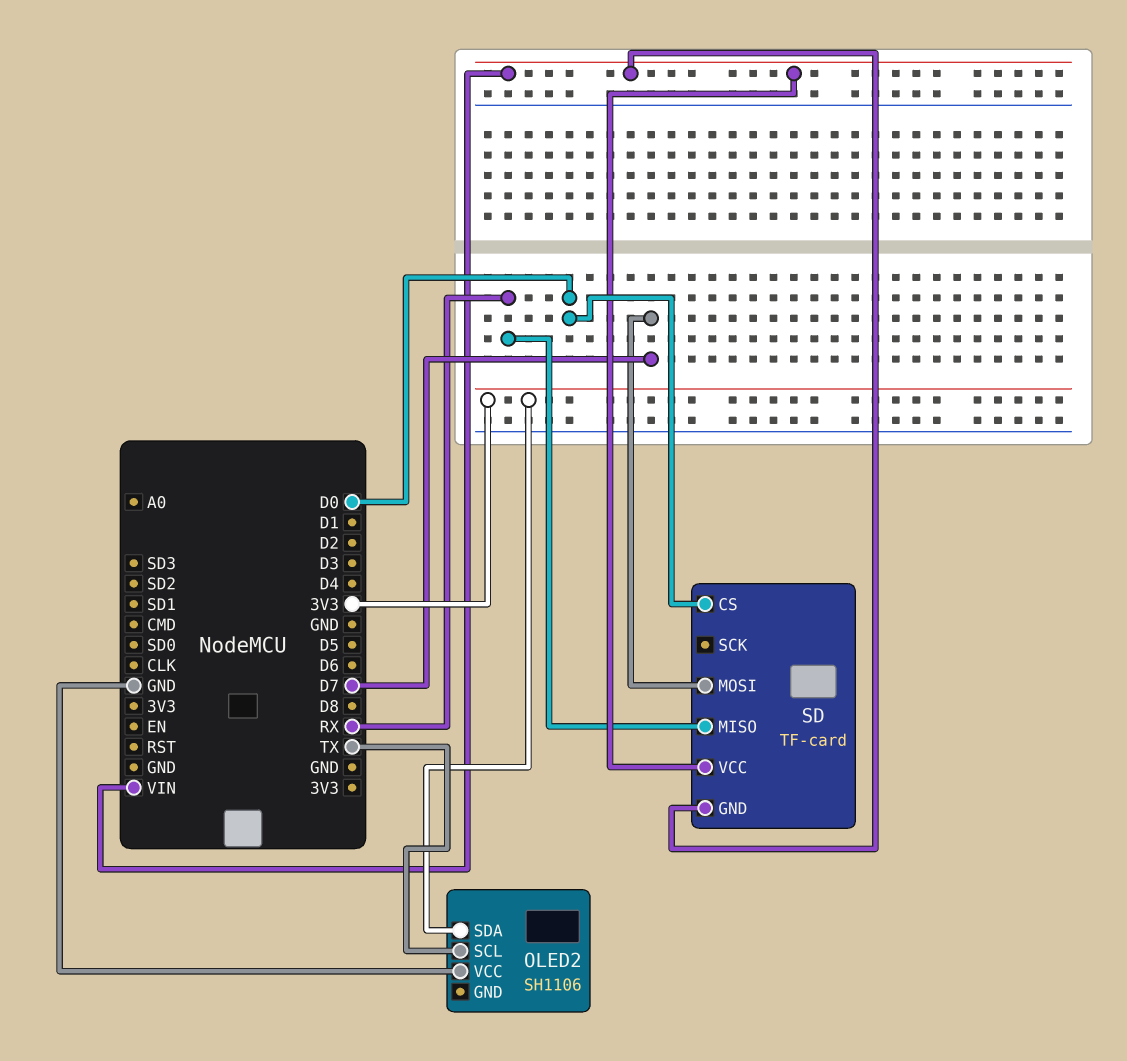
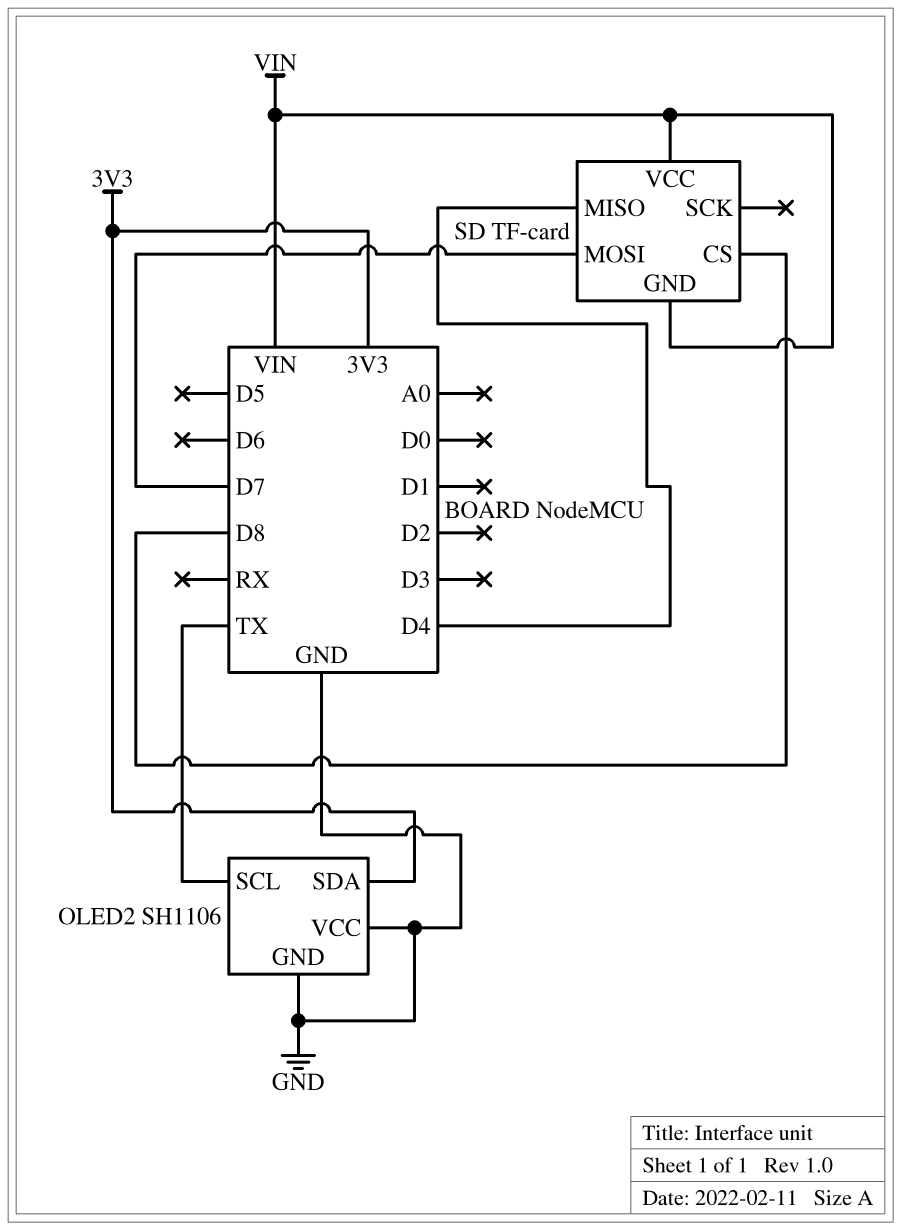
OLED2 pin GND: none -> GND
SD pin CS: D0 -> D8
SD pin MISO: RX -> D4

